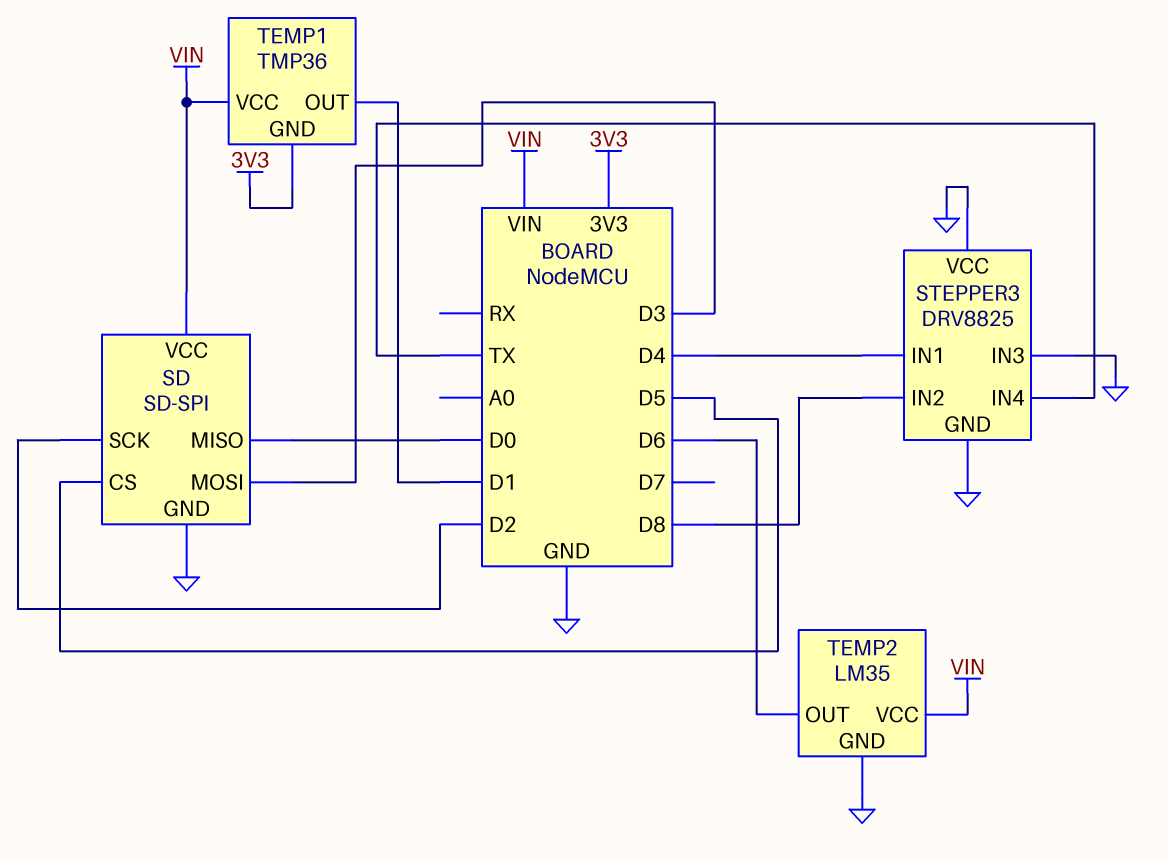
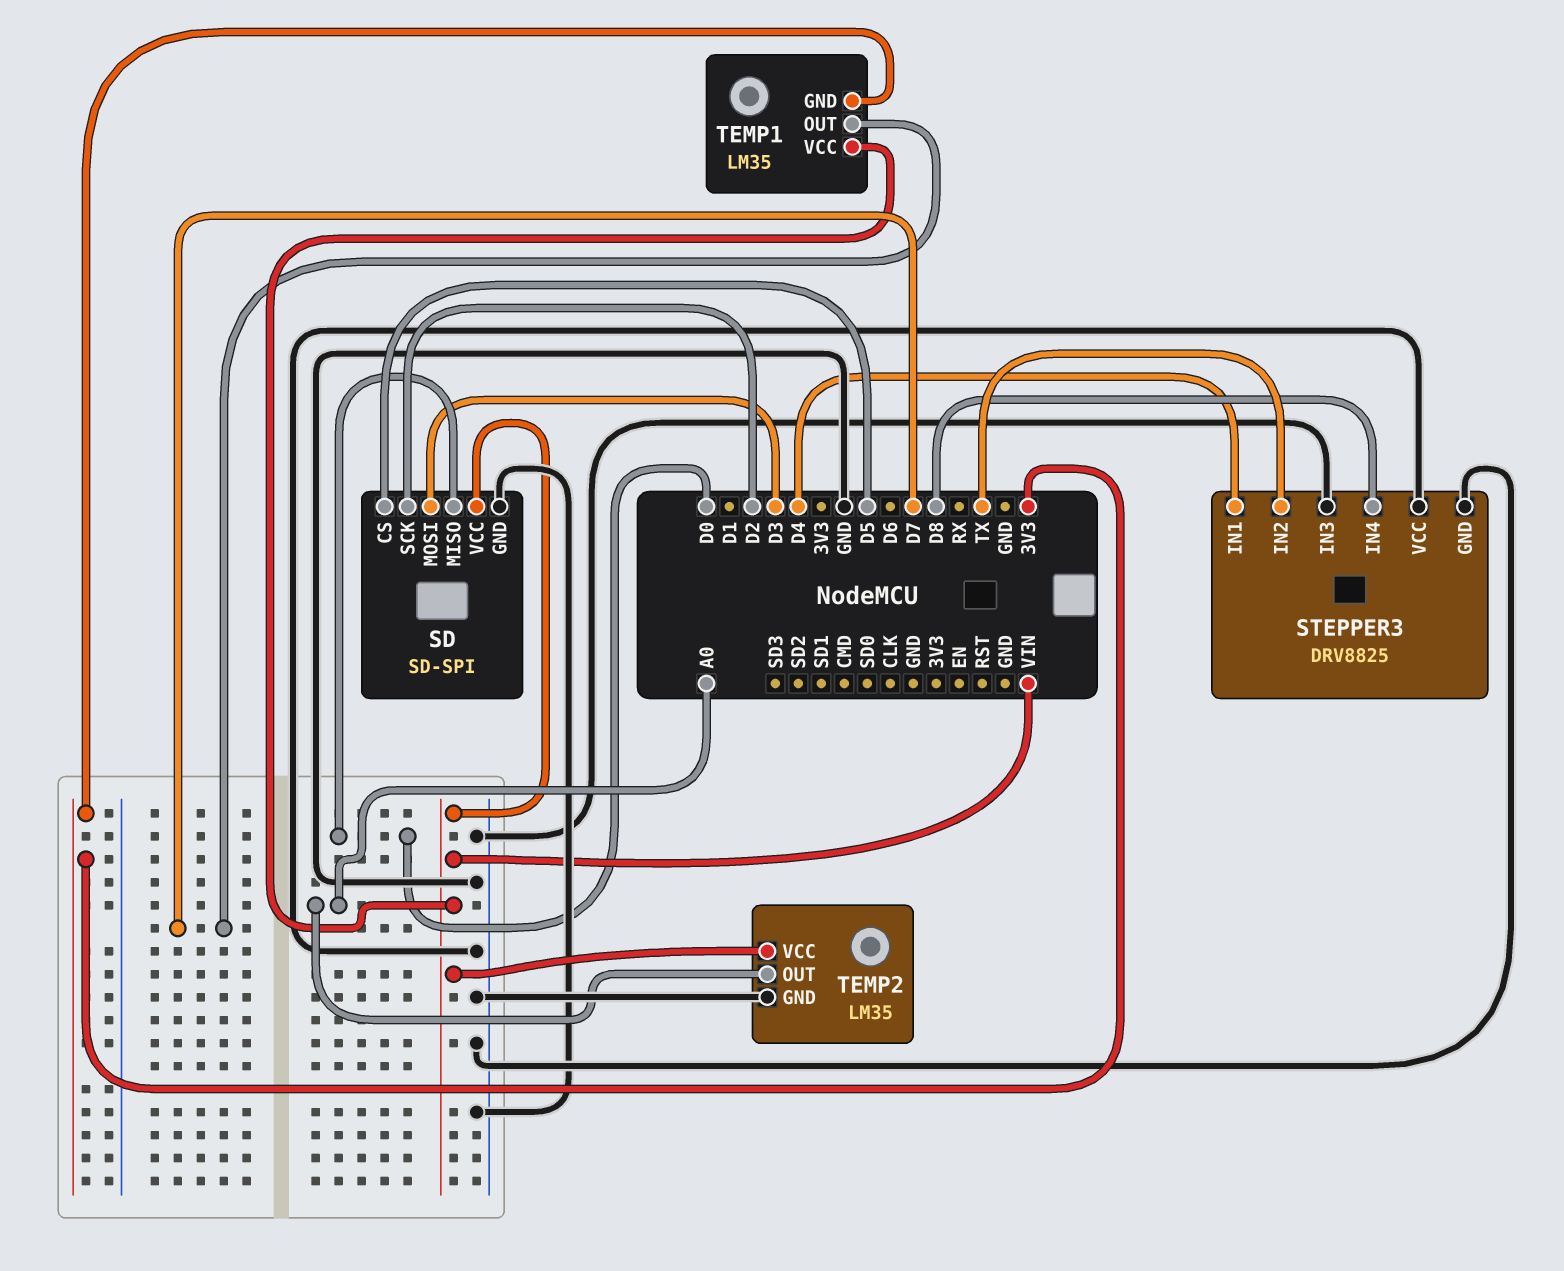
STEPPER3 pin IN2: D8 -> TX
STEPPER3 pin IN4: TX -> D8
TEMP1: TMP36 -> LM35
TEMP1 pin OUT: D1 -> D7
TEMP2 pin OUT: D6 -> A0

